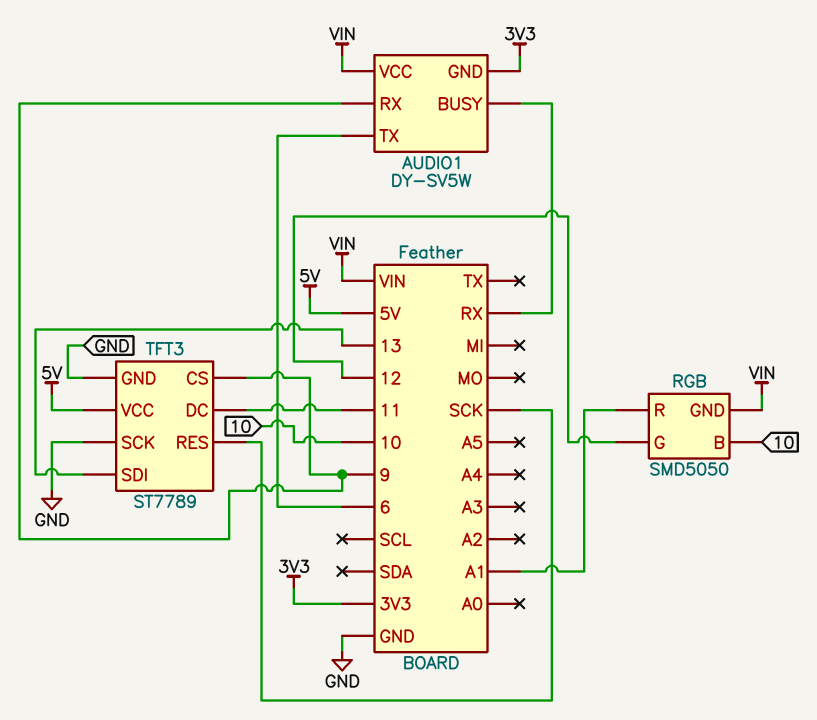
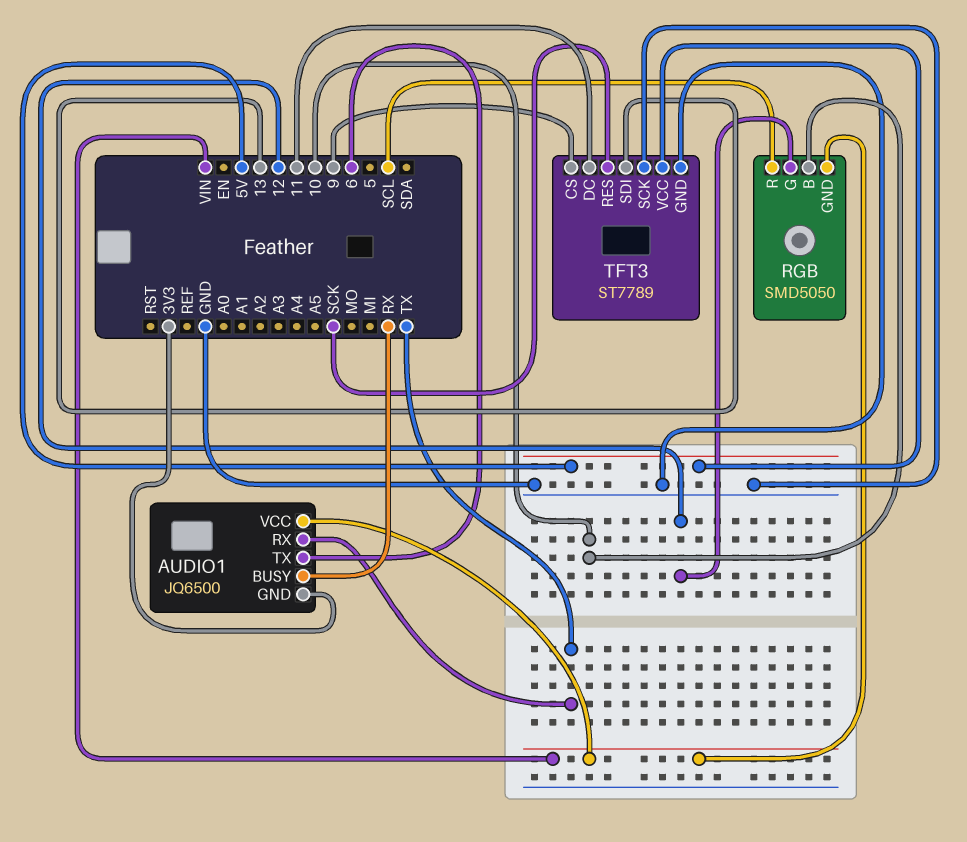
AUDIO1: DY-SV5W -> JQ6500
AUDIO1 pin RX: 9 -> TX
RGB pin R: A1 -> SCL

